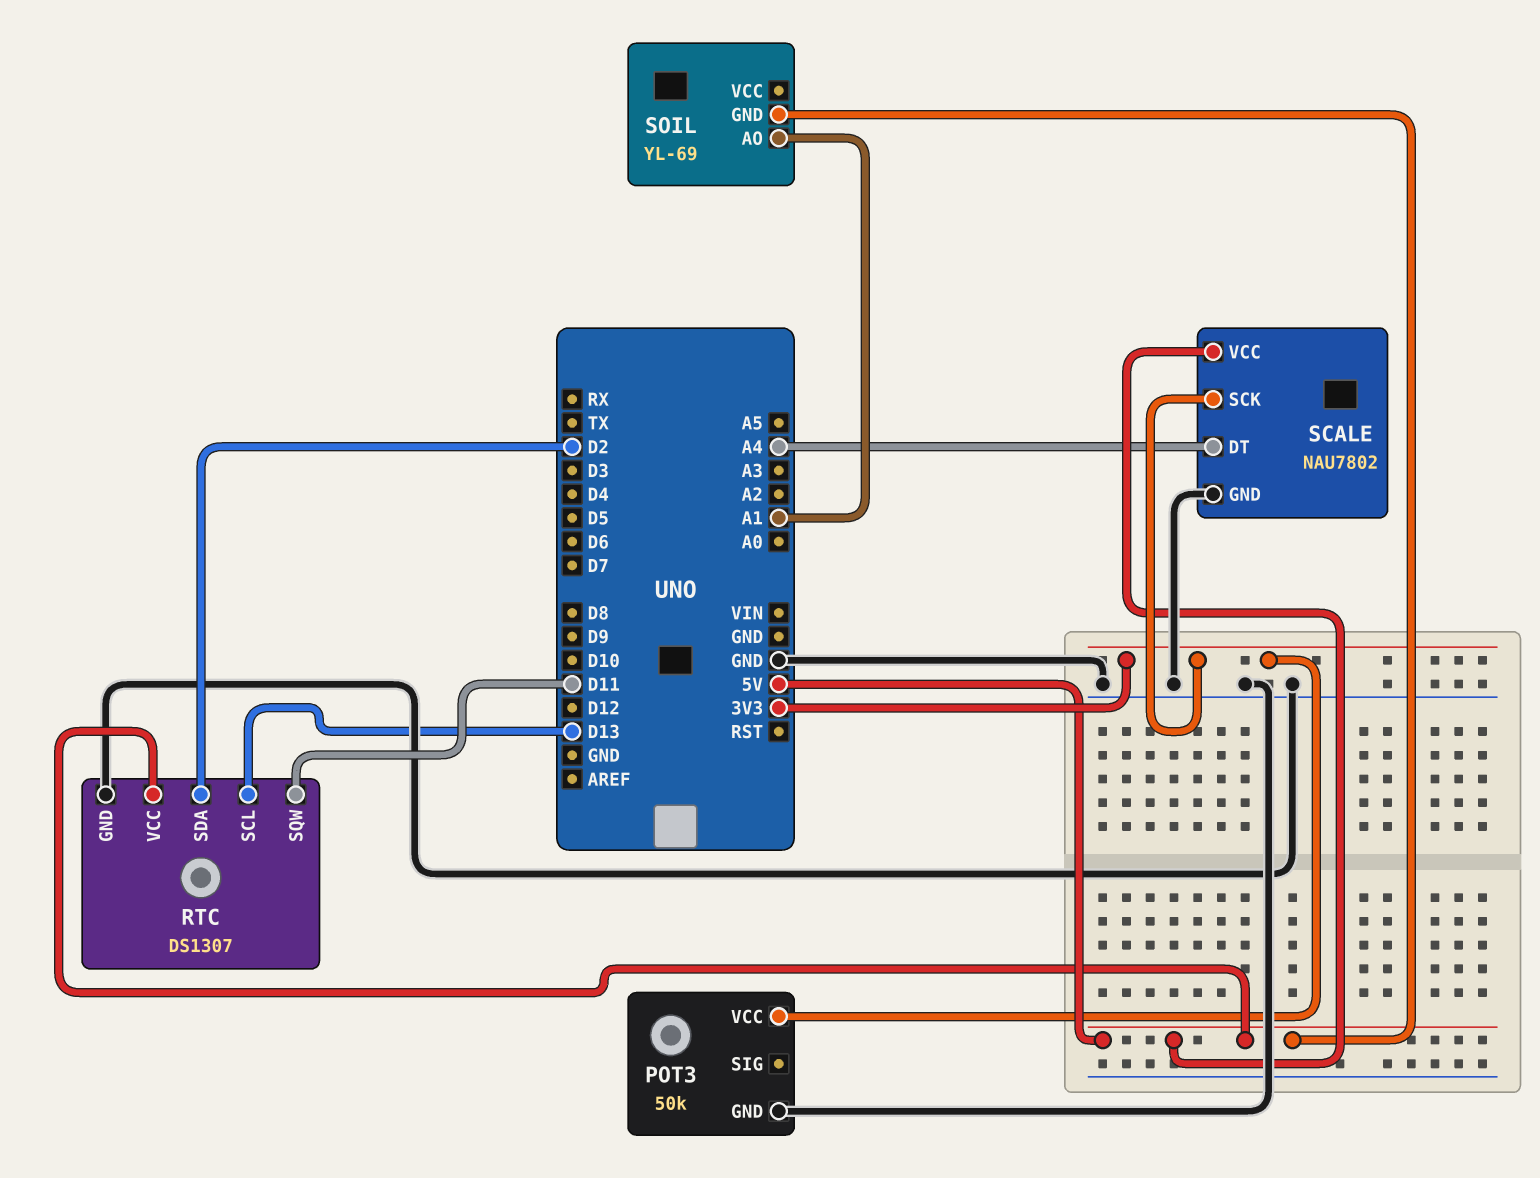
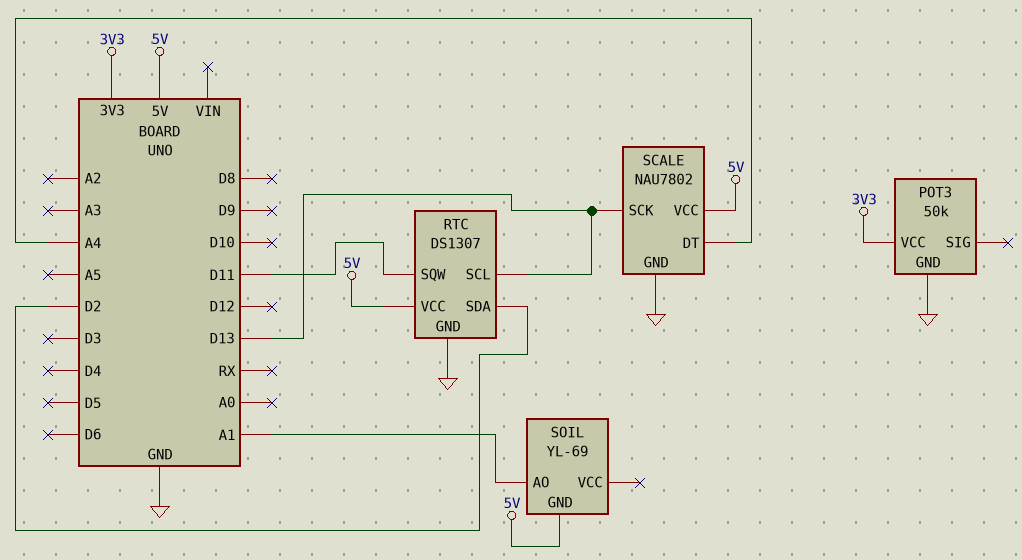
SCALE pin SCK: 3V3 -> D13

